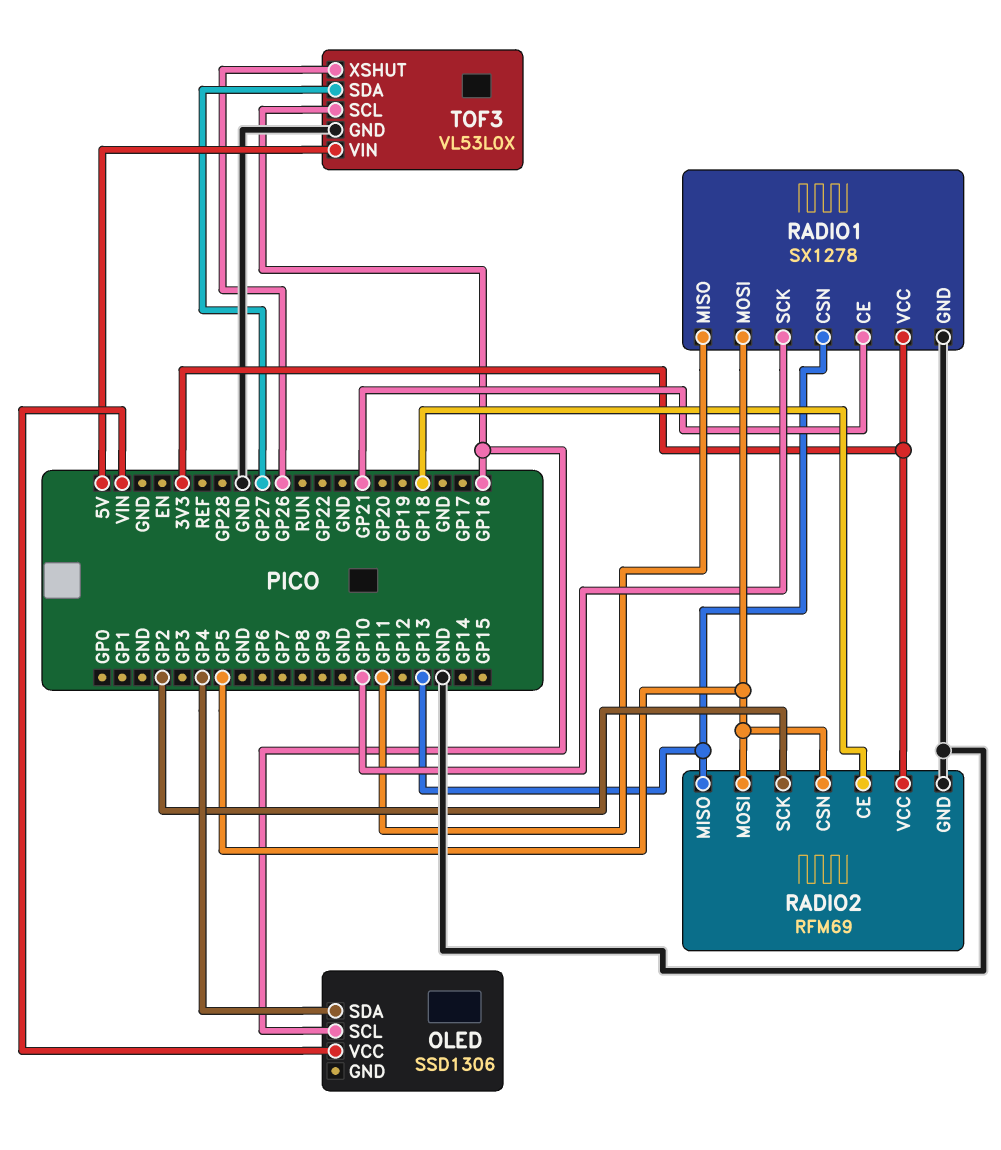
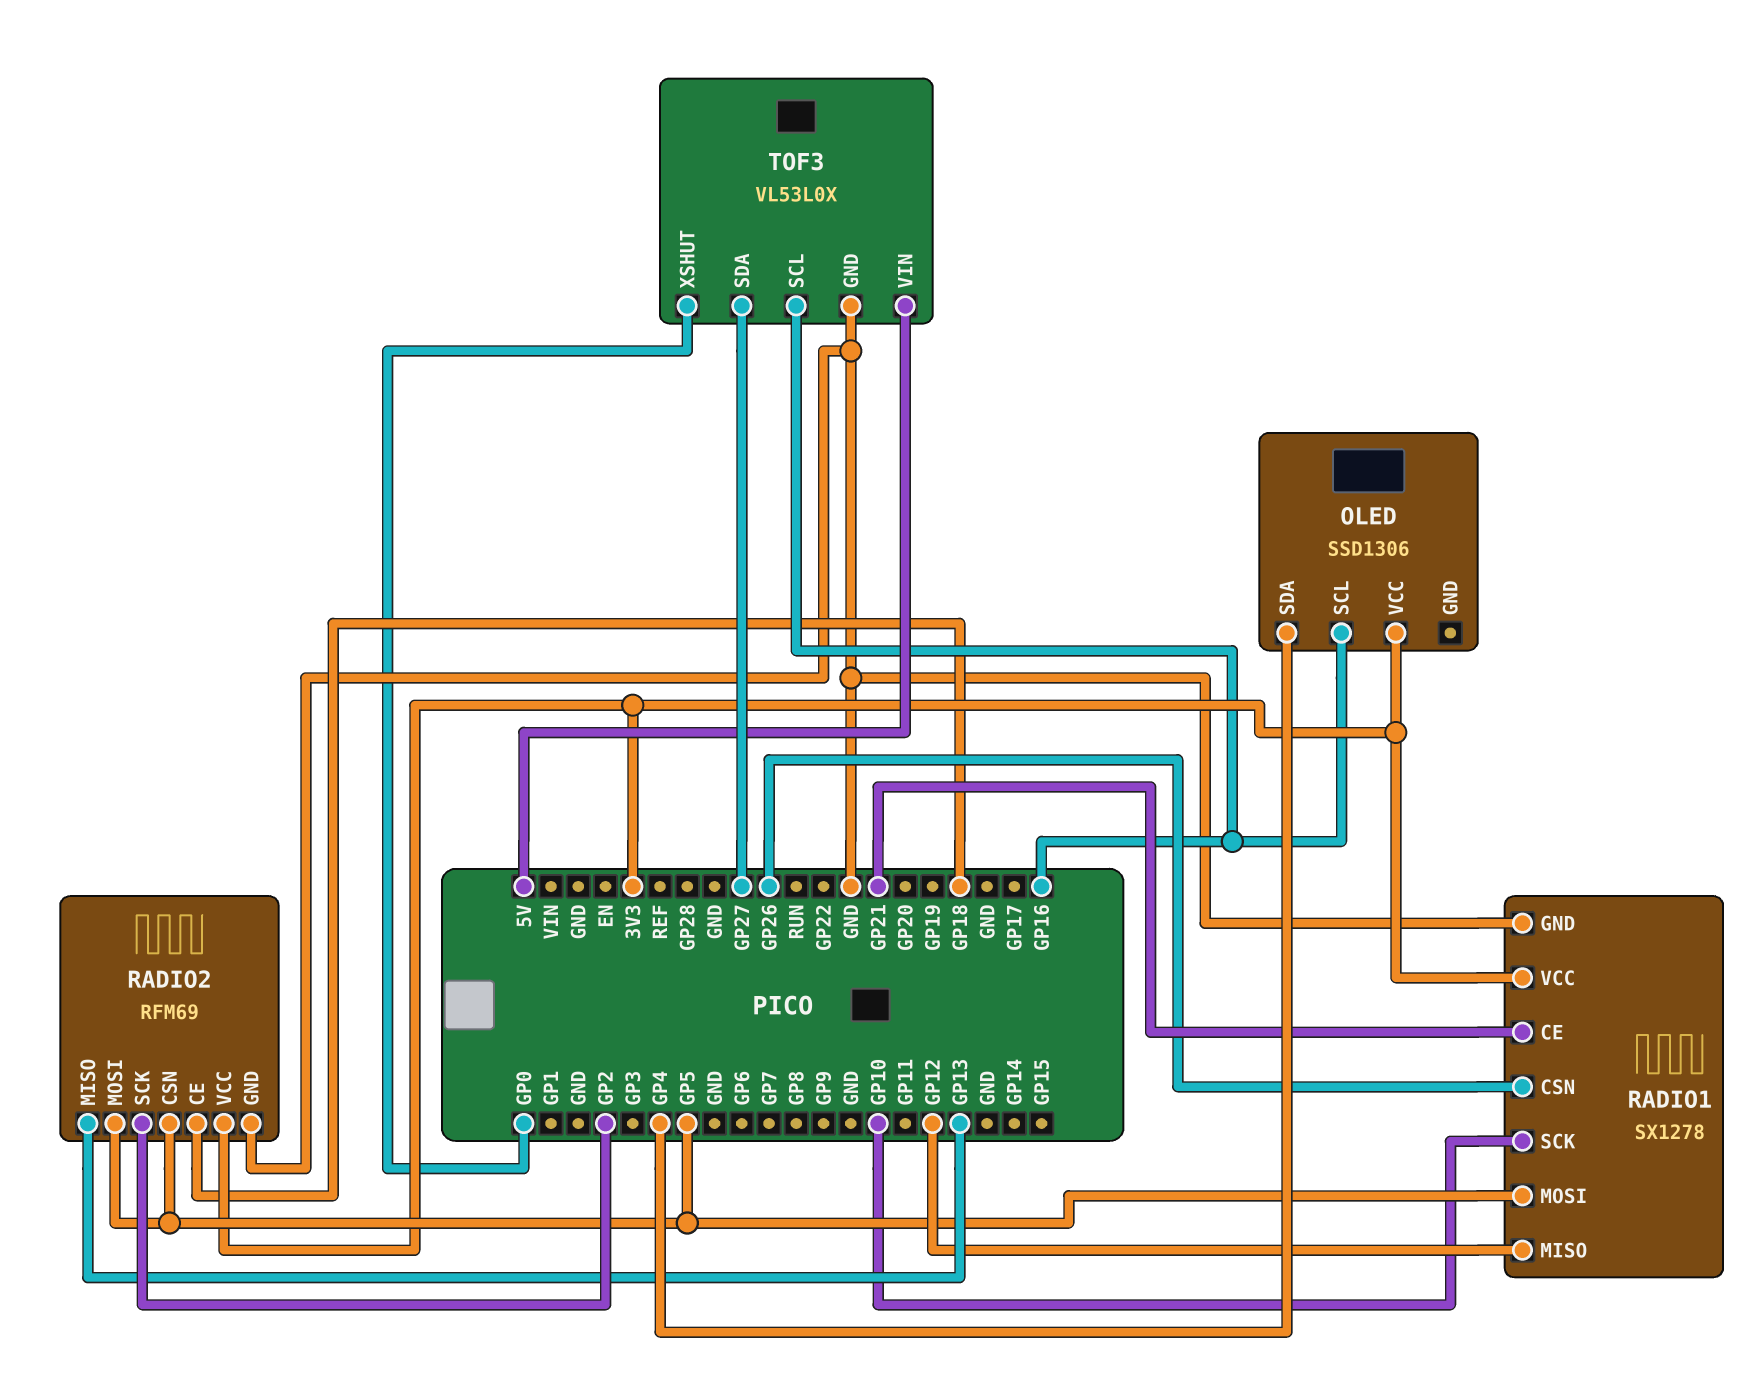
OLED pin VCC: VIN -> 3V3
RADIO1 pin CSN: GP13 -> GP26
RADIO1 pin MISO: GP11 -> GP12
TOF3 pin XSHUT: GP26 -> GP0

